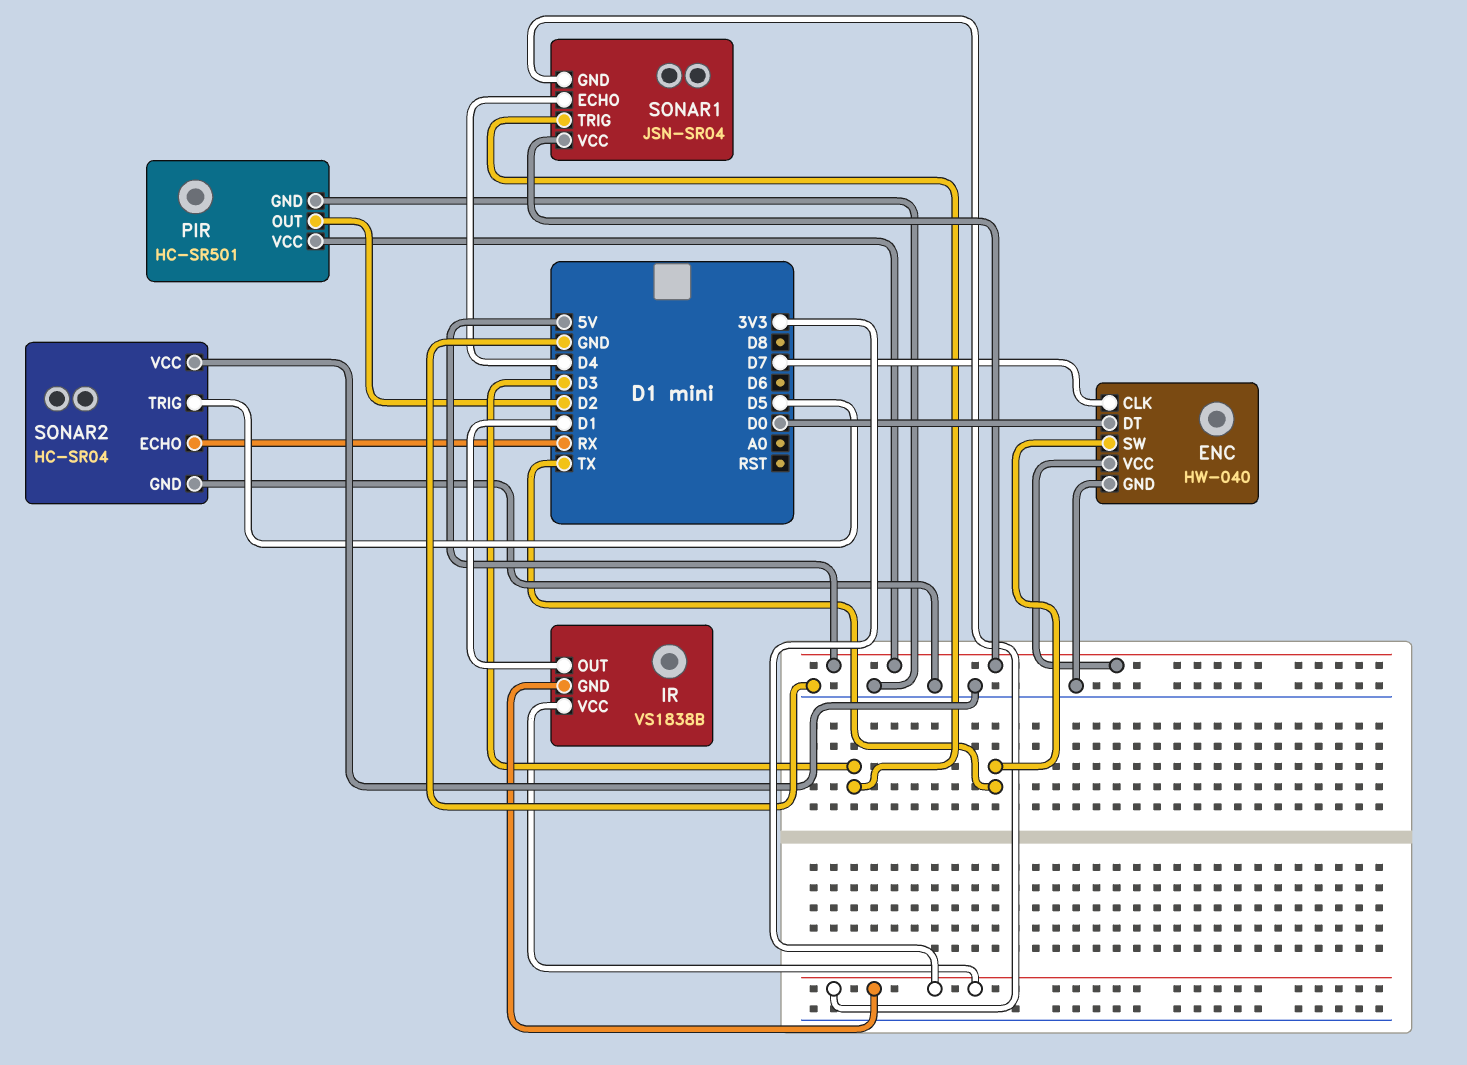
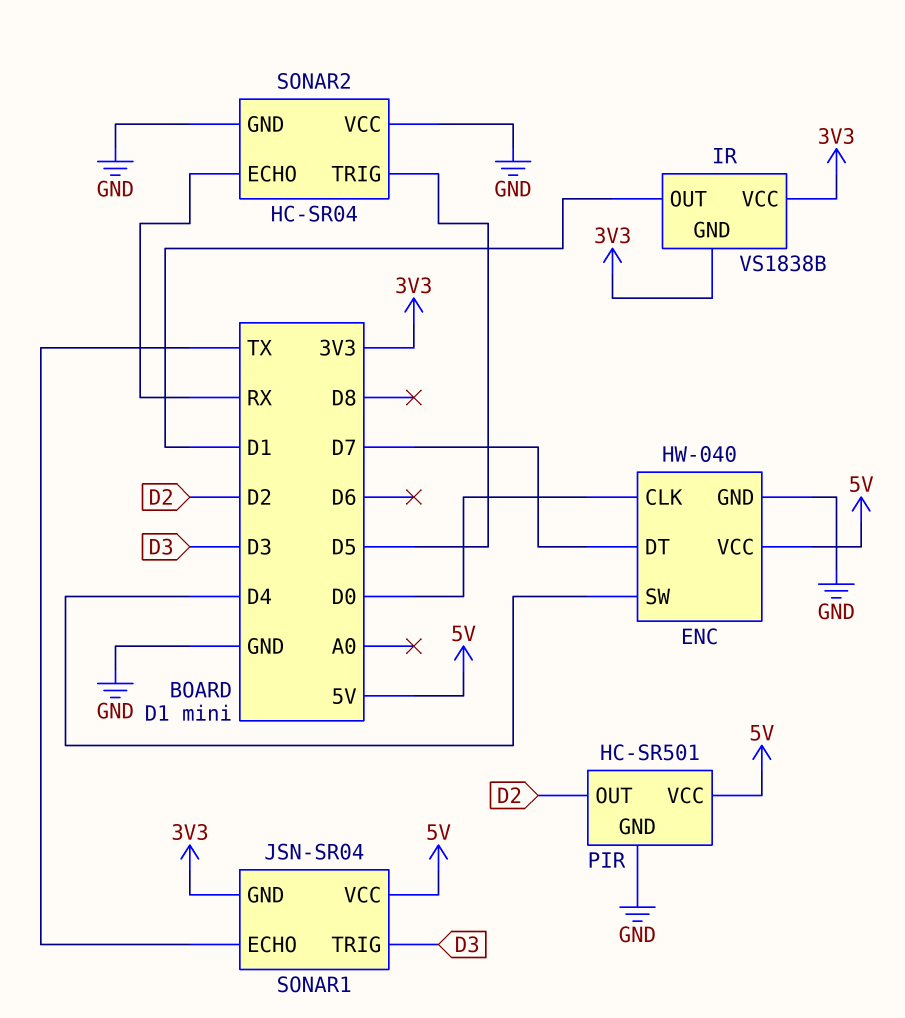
ENC pin CLK: D7 -> D0
ENC pin DT: D0 -> D7
ENC pin SW: TX -> D4
SONAR1 pin ECHO: D4 -> TX

